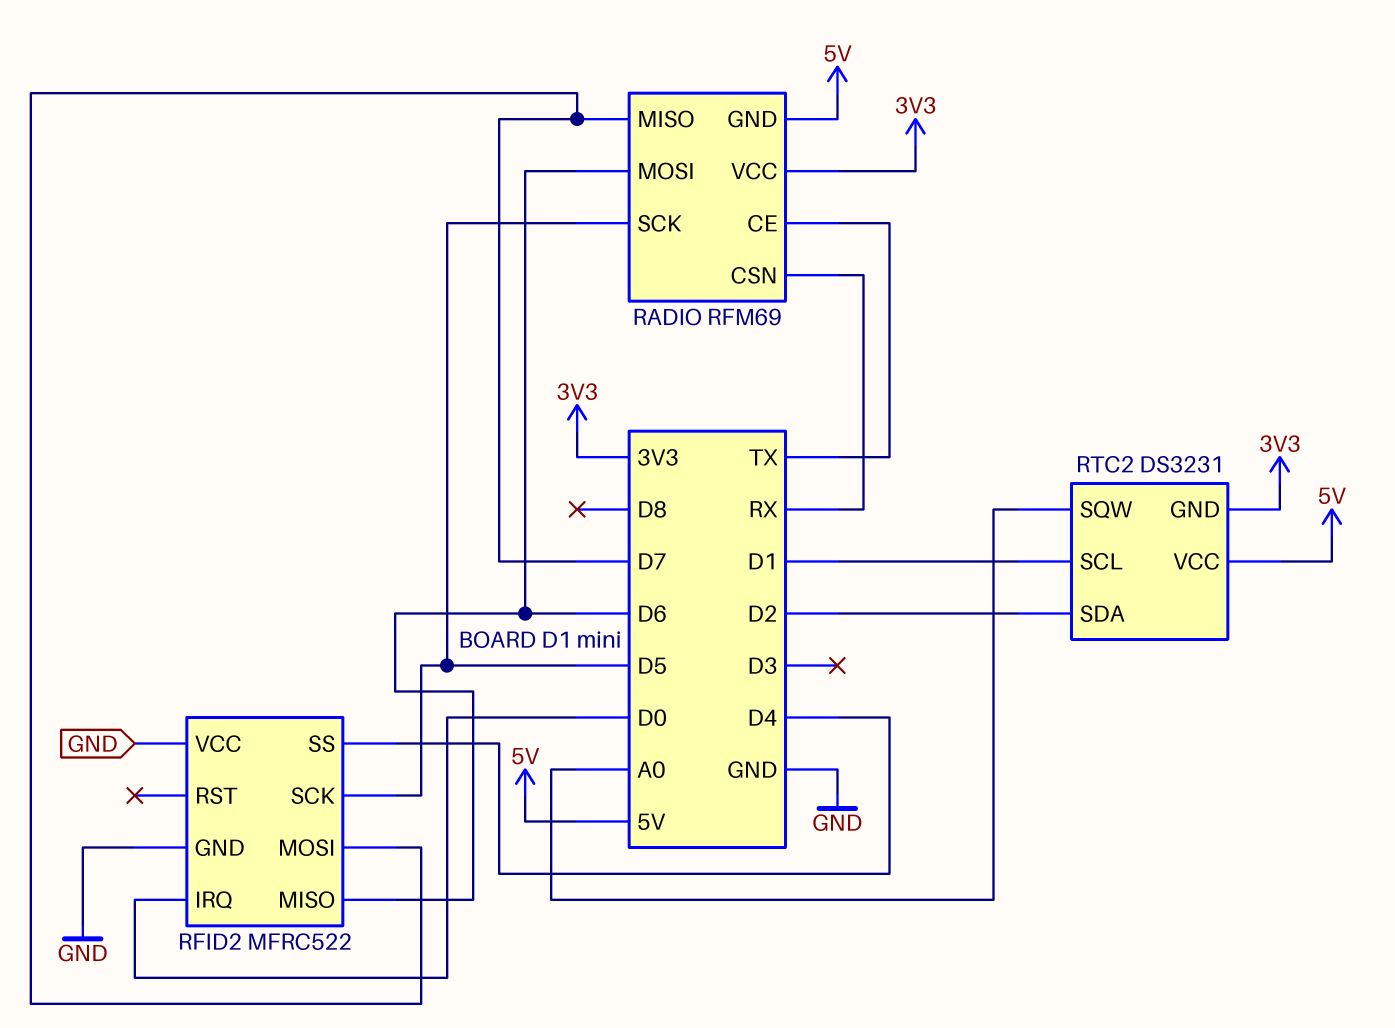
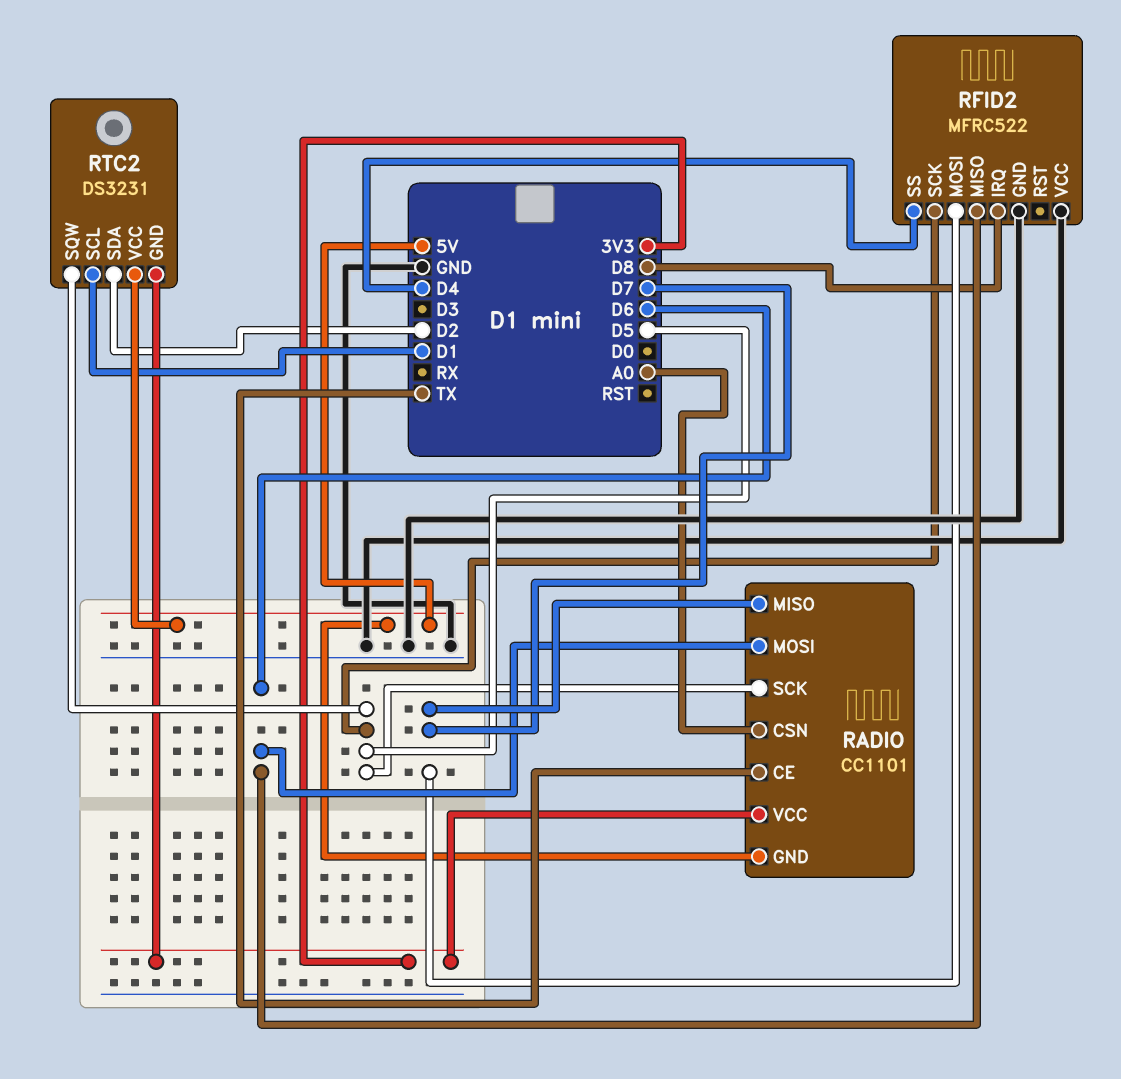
RADIO: RFM69 -> CC1101
RADIO pin CSN: RX -> A0
RFID2 pin IRQ: D0 -> D8
RTC2 pin SQW: A0 -> D5

